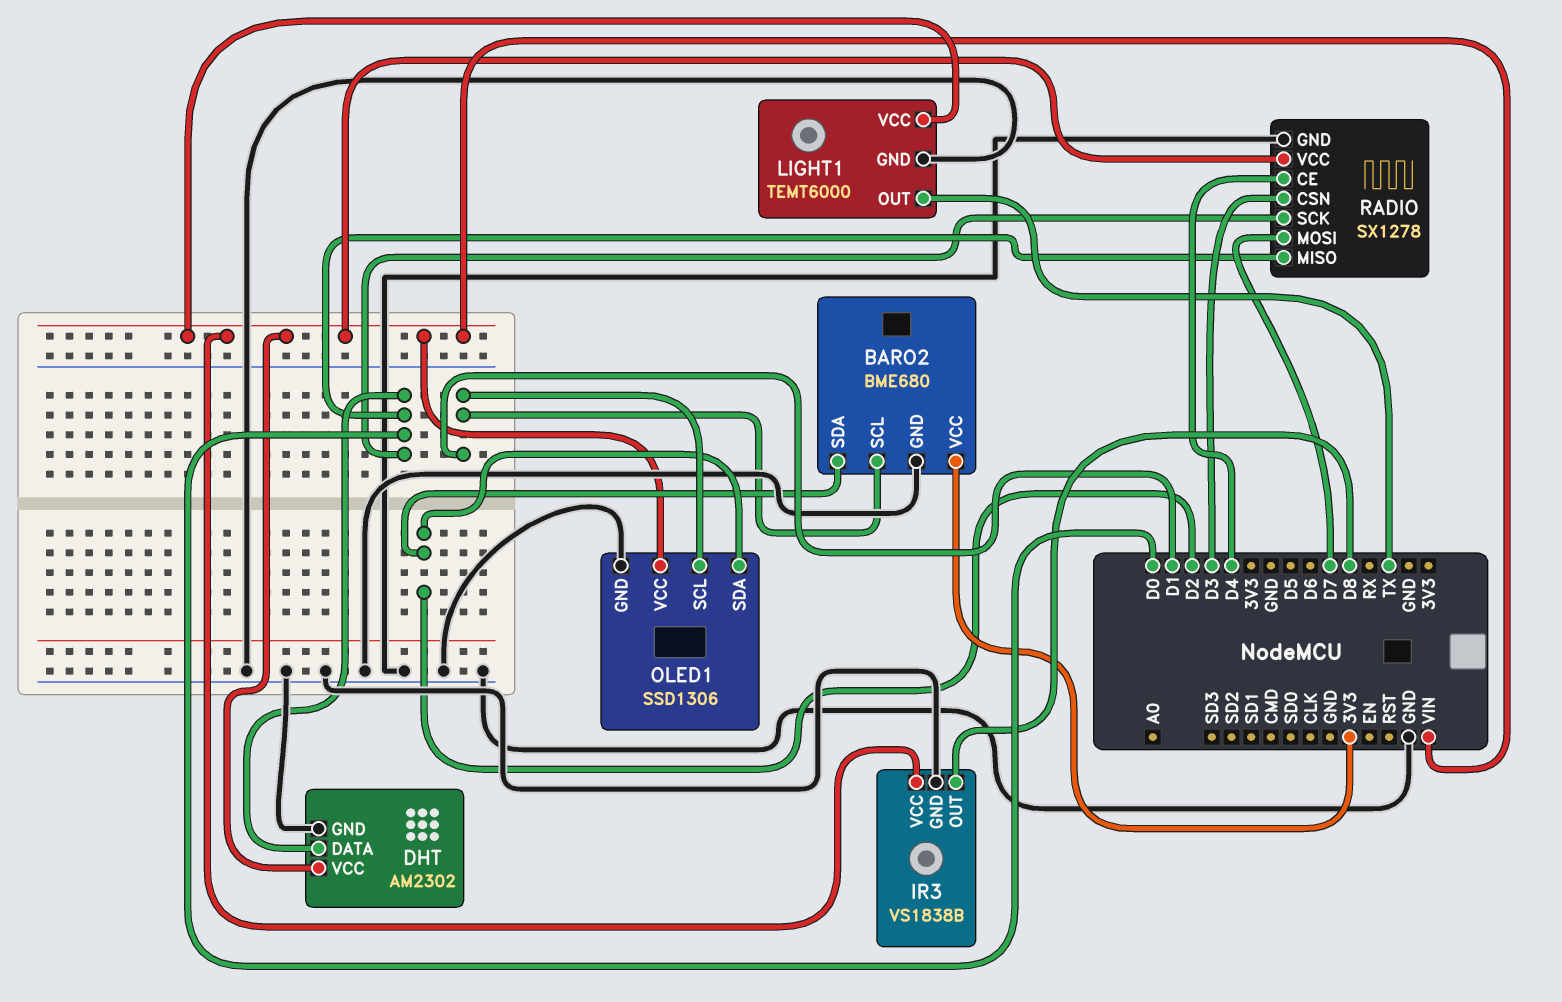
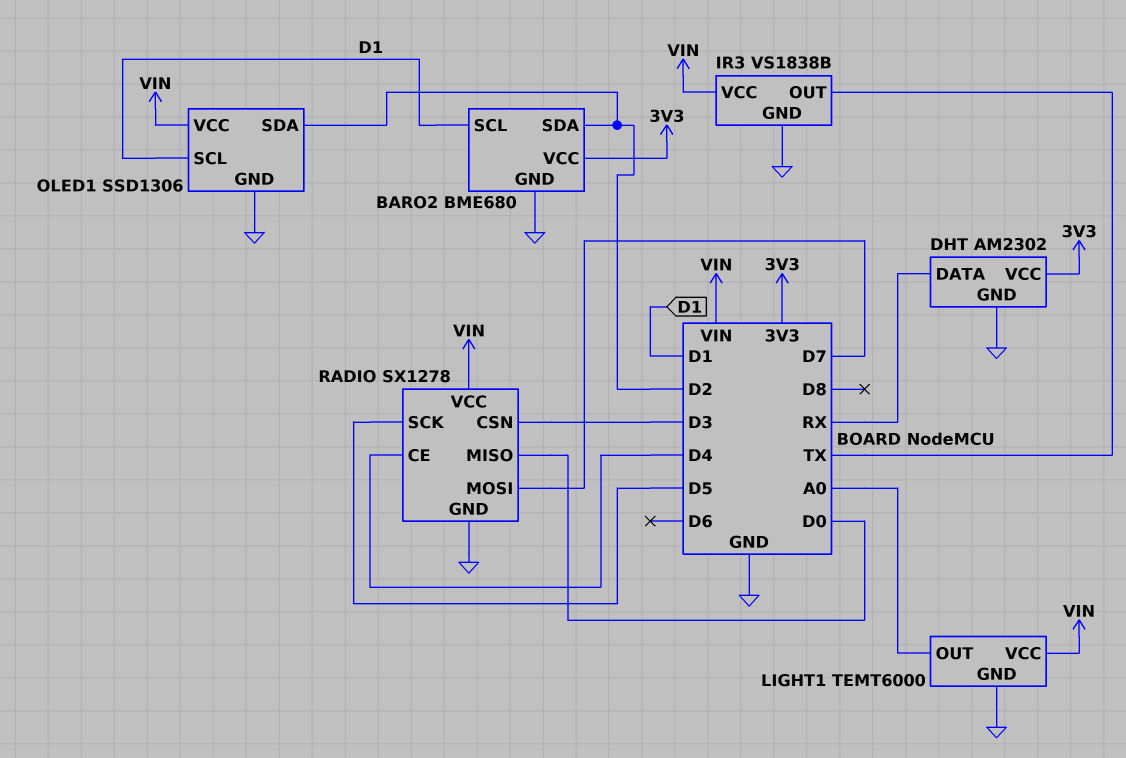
DHT pin DATA: D0 -> RX
DHT pin VCC: VIN -> 3V3
IR3 pin OUT: D8 -> TX
LIGHT1 pin OUT: TX -> A0
RADIO pin SCK: D0 -> D5

